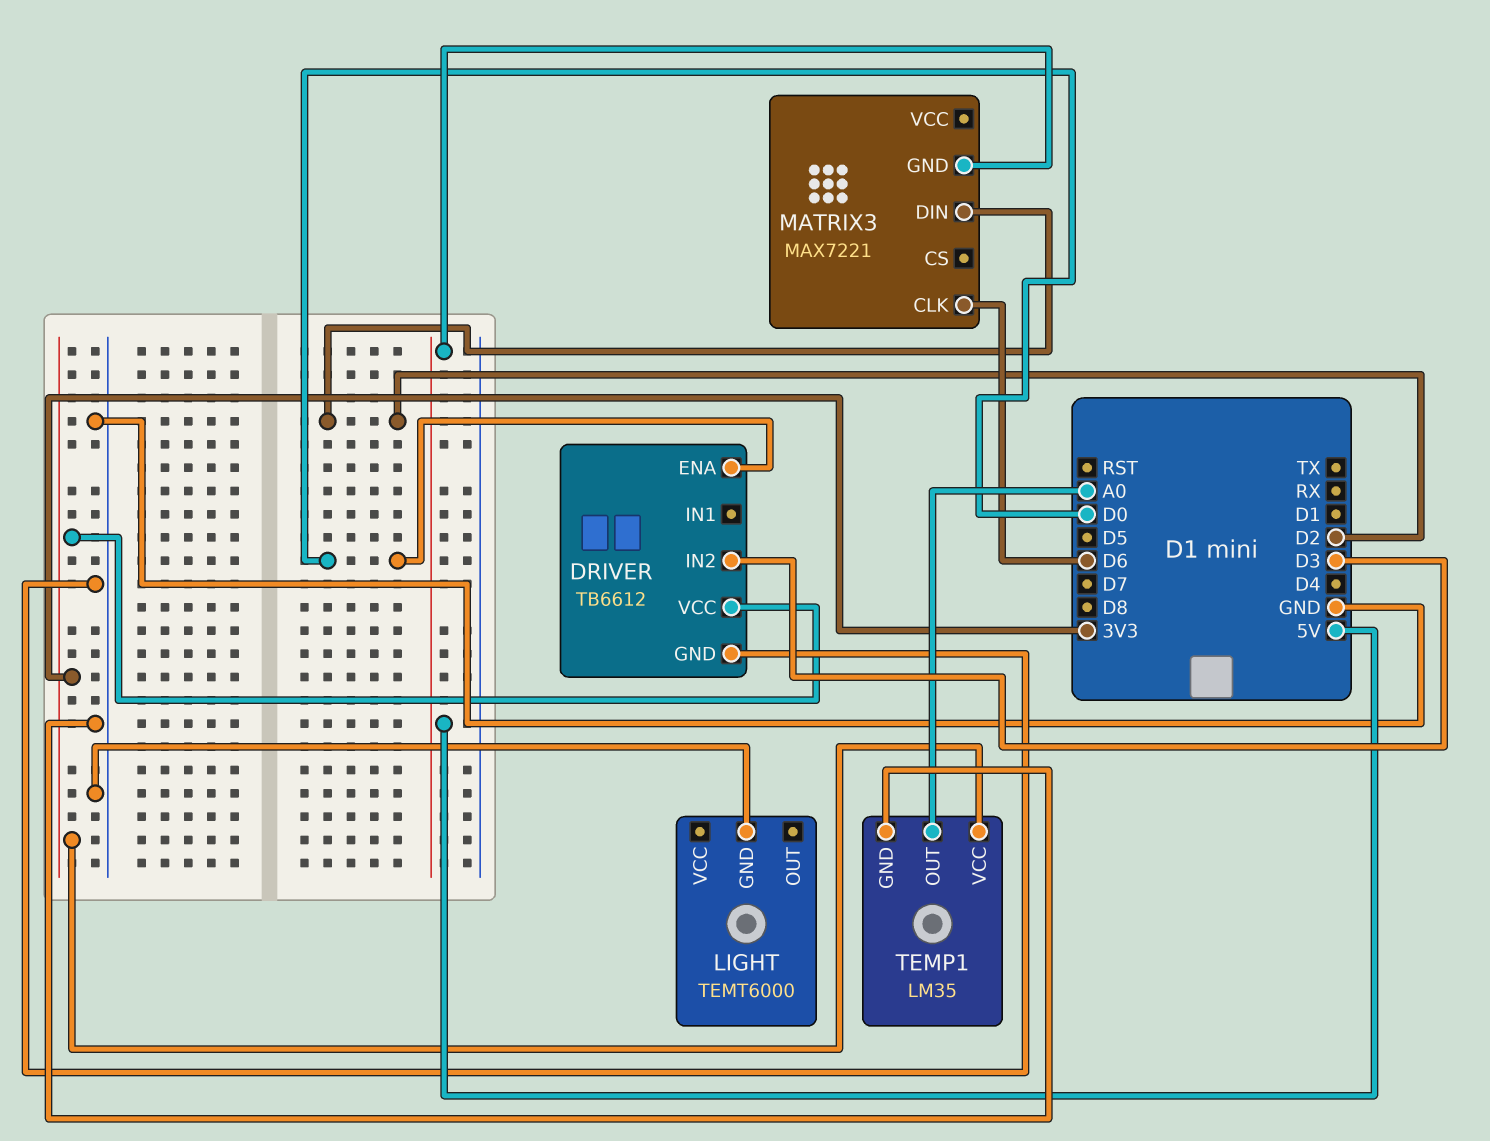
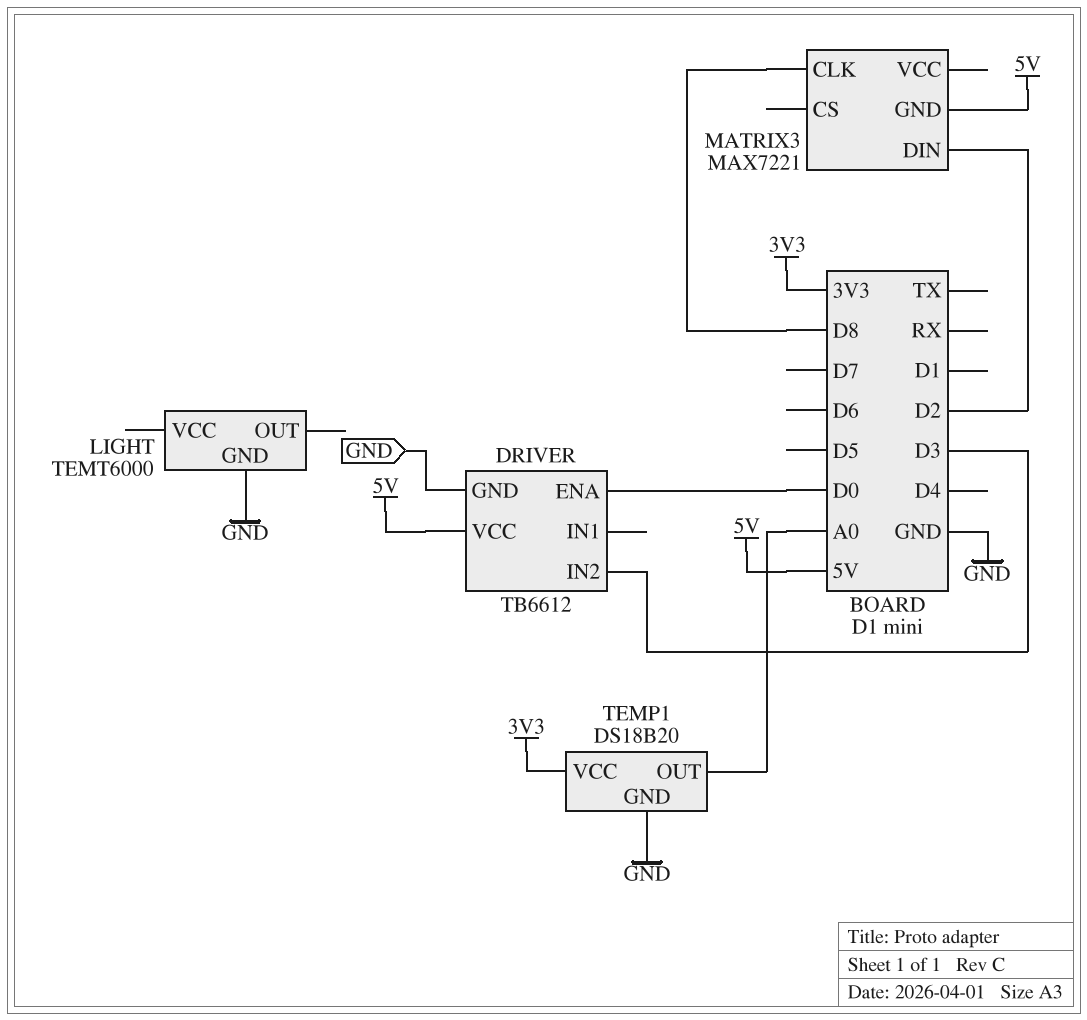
DRIVER pin VCC: 3V3 -> 5V
MATRIX3 pin CLK: D6 -> D8
TEMP1: LM35 -> DS18B20

